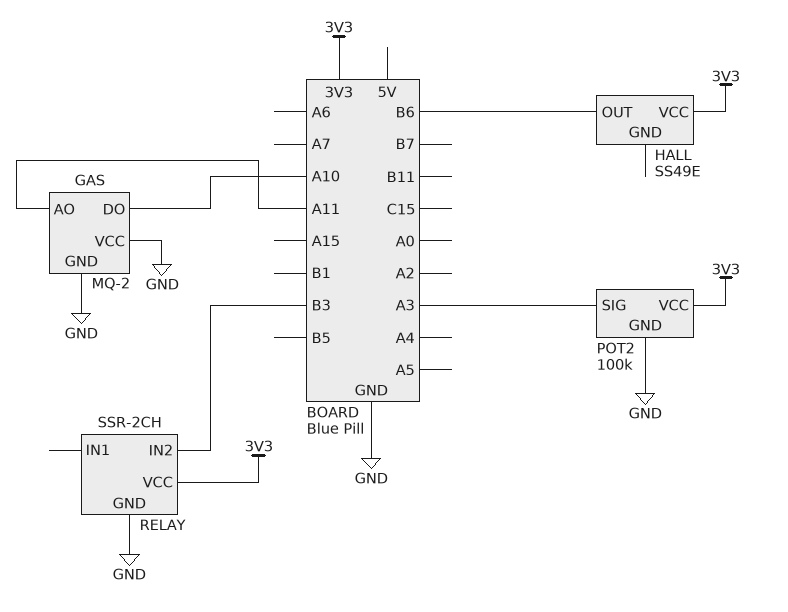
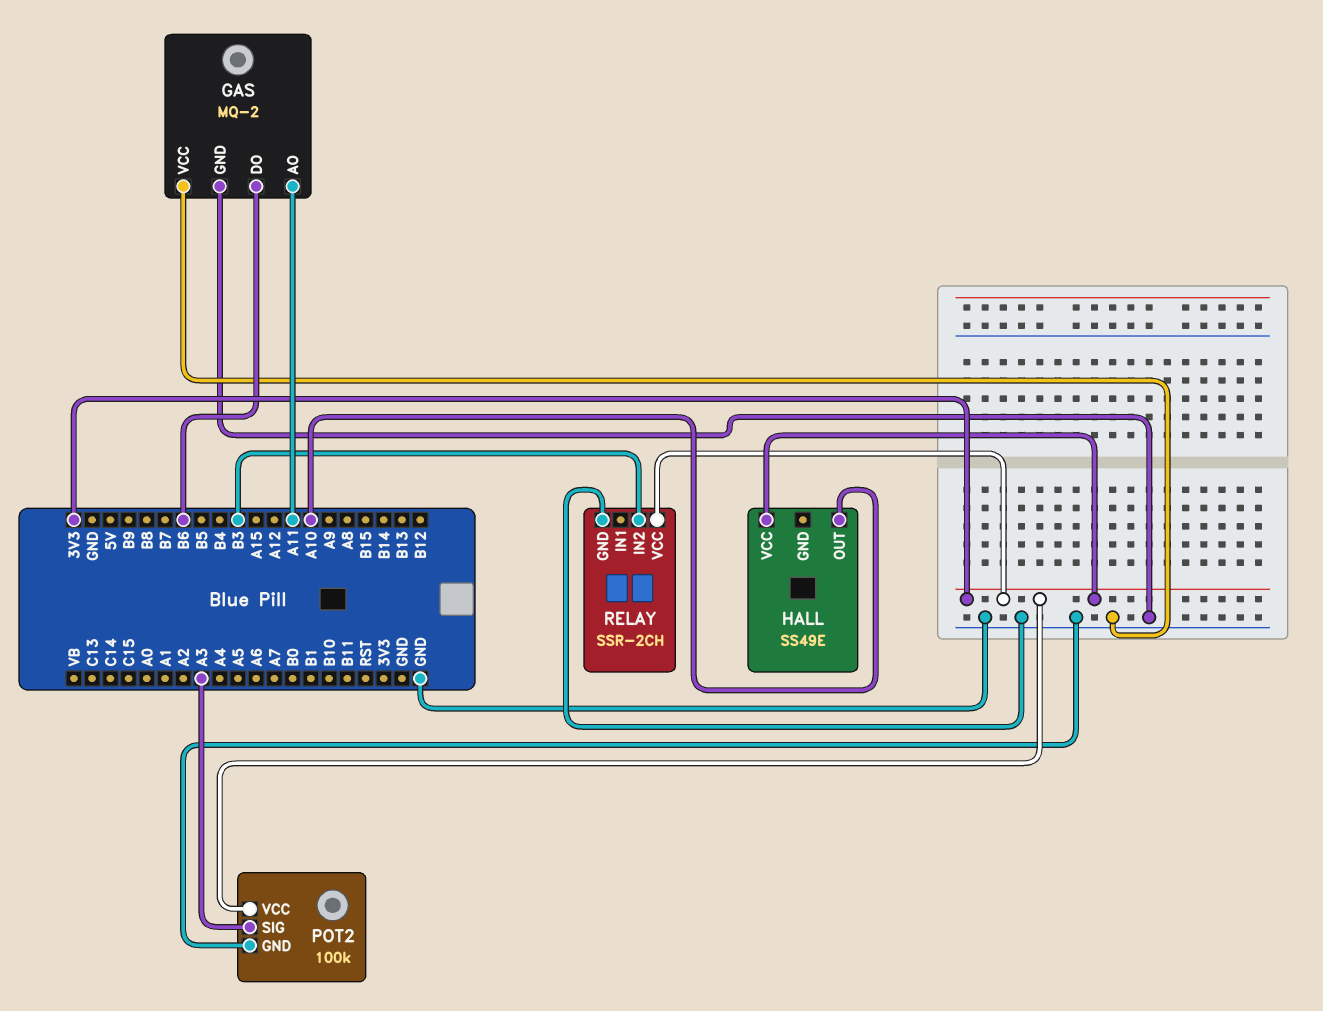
GAS pin DO: A10 -> B6
HALL pin OUT: B6 -> A10

